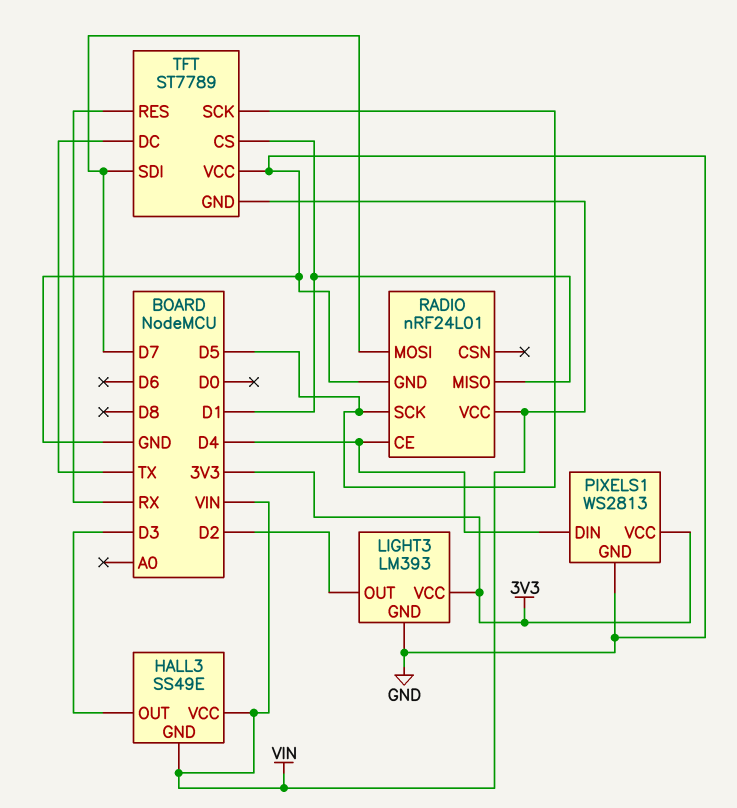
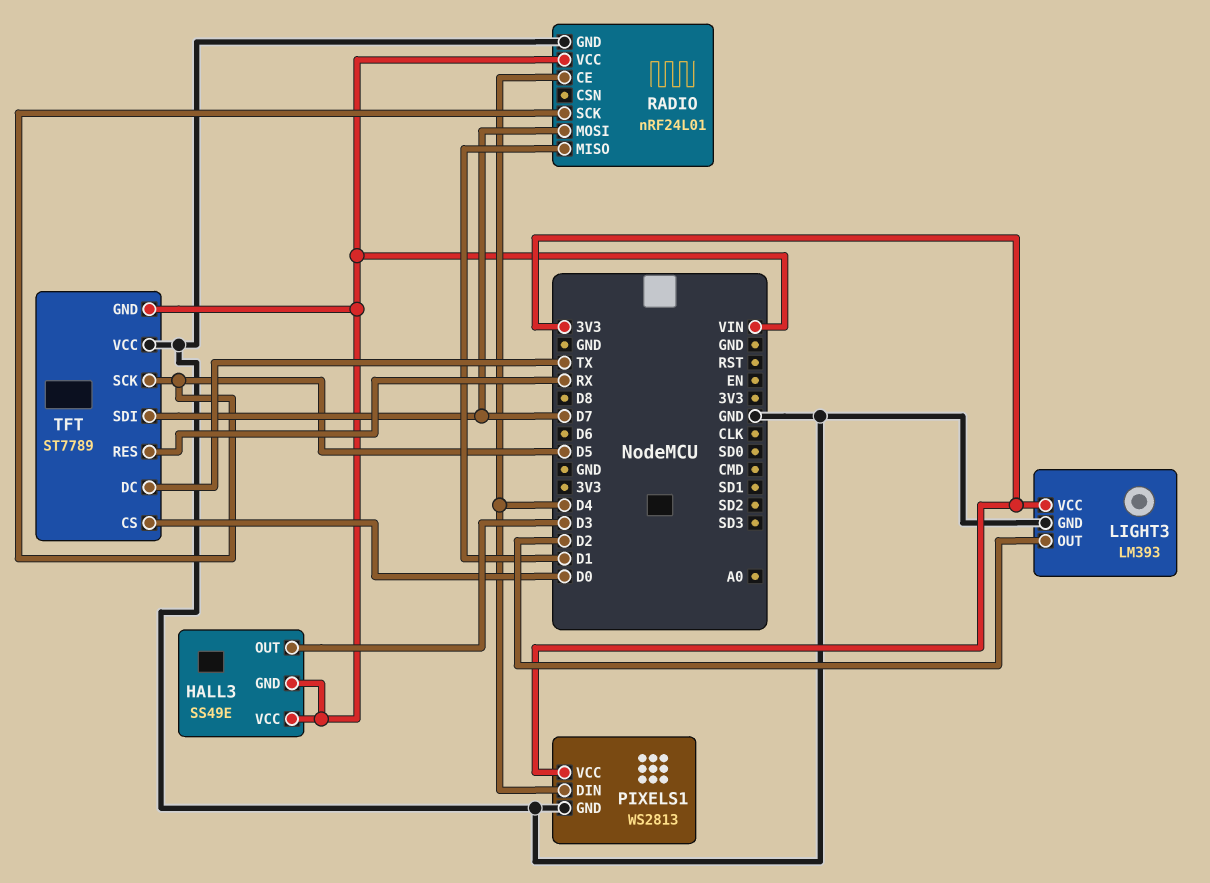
TFT pin CS: D1 -> D0

